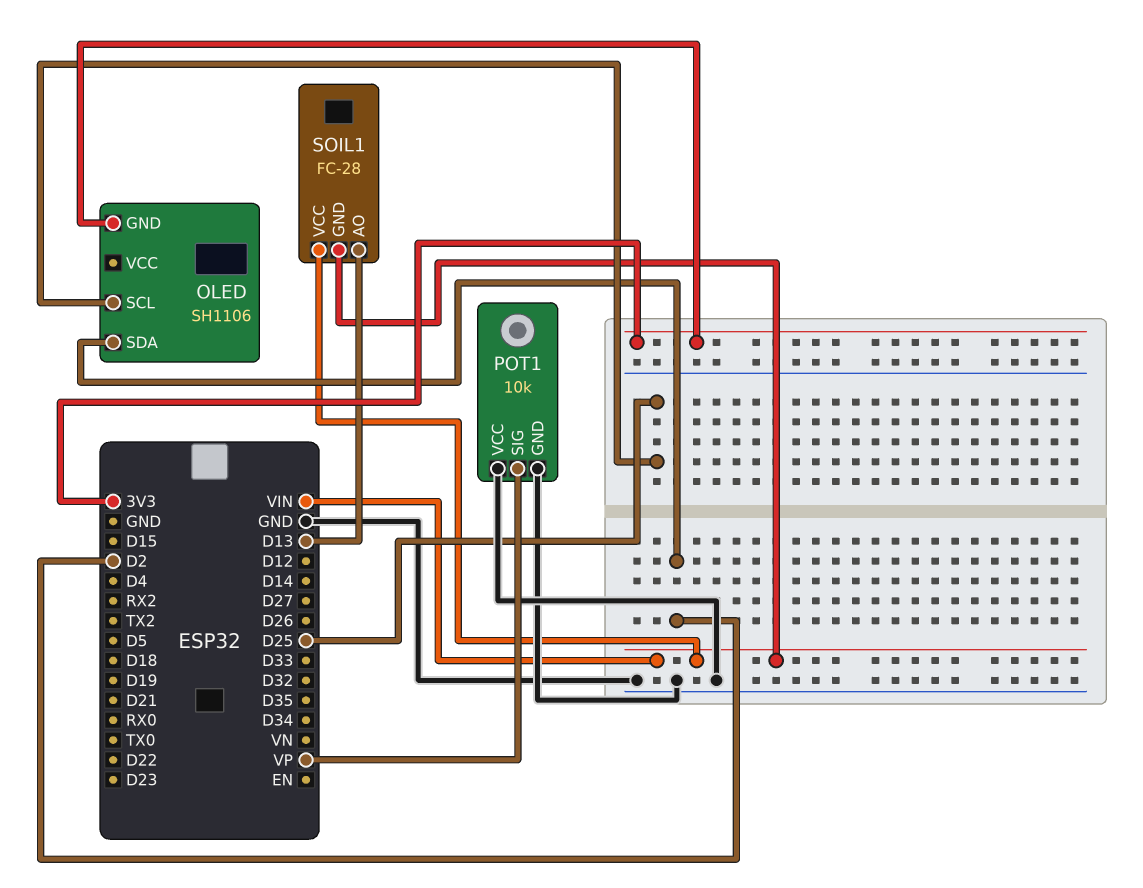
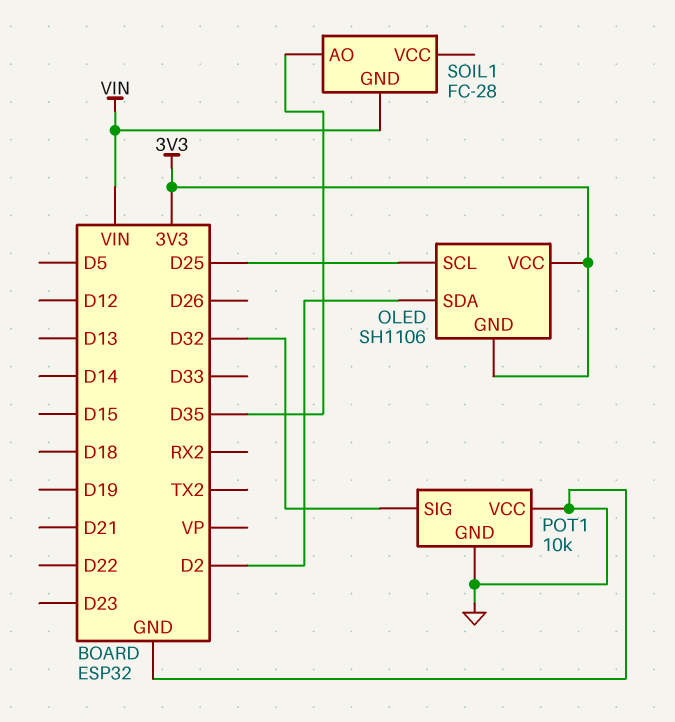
OLED pin VCC: none -> 3V3
POT1 pin SIG: VP -> D32
SOIL1 pin AO: D13 -> D35
SOIL1 pin VCC: VIN -> none

